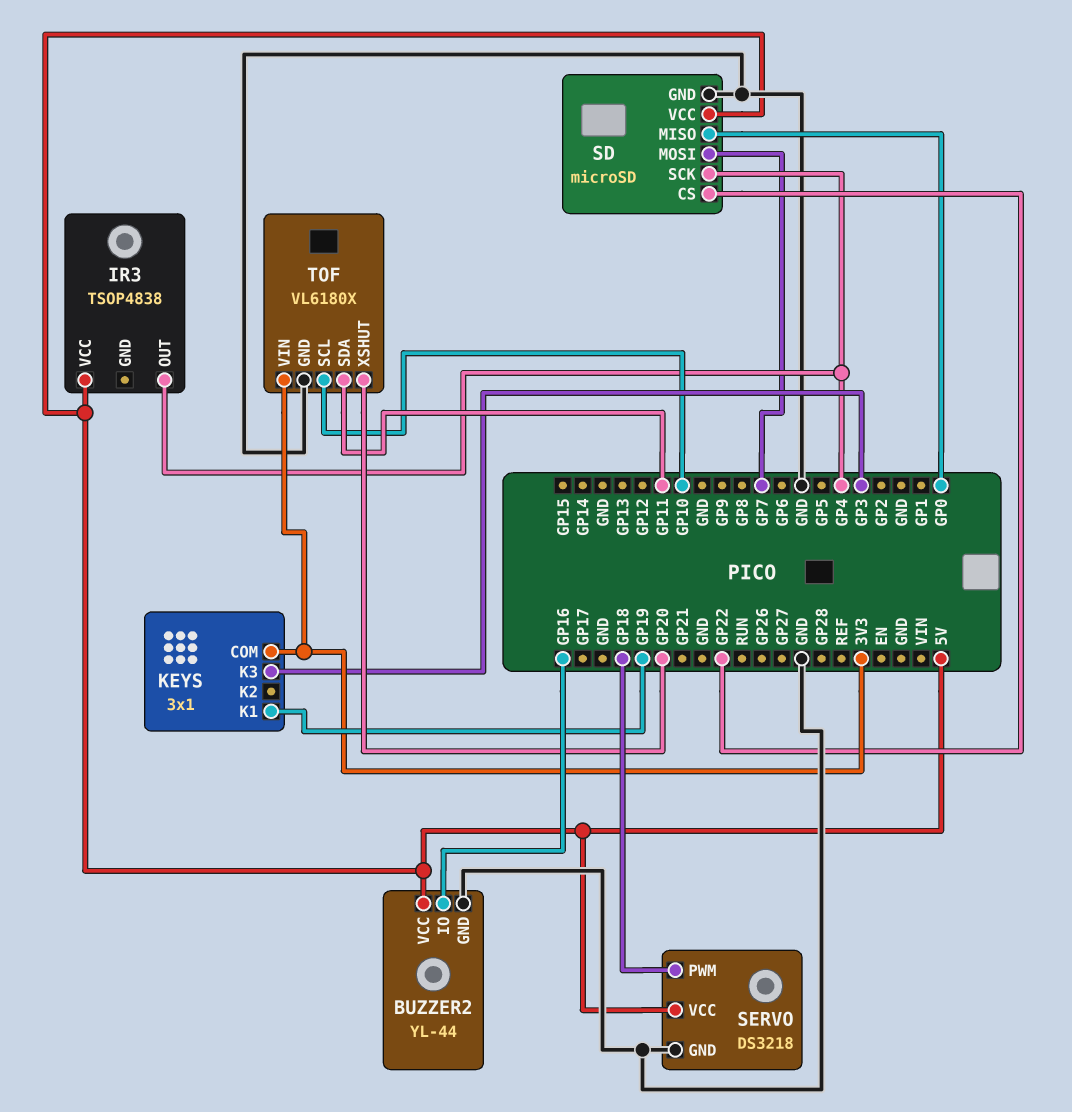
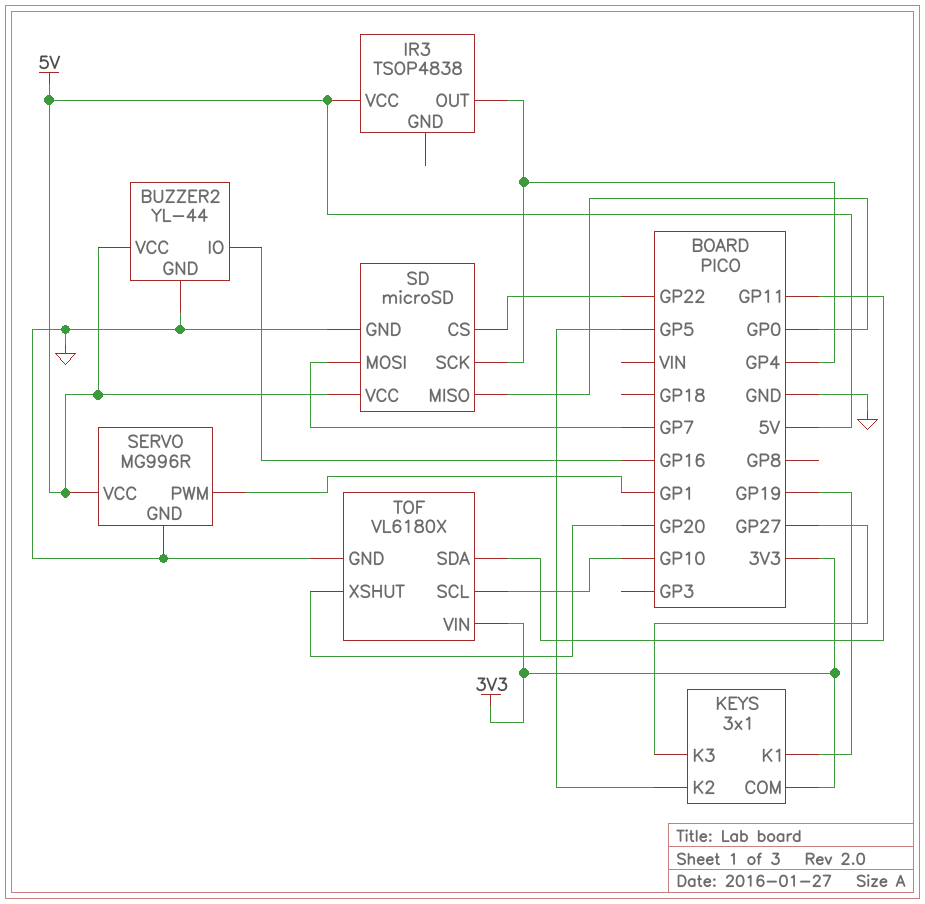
KEYS pin K2: none -> GP5
KEYS pin K3: GP3 -> GP27
SERVO: DS3218 -> MG996R
SERVO pin PWM: GP18 -> GP1

